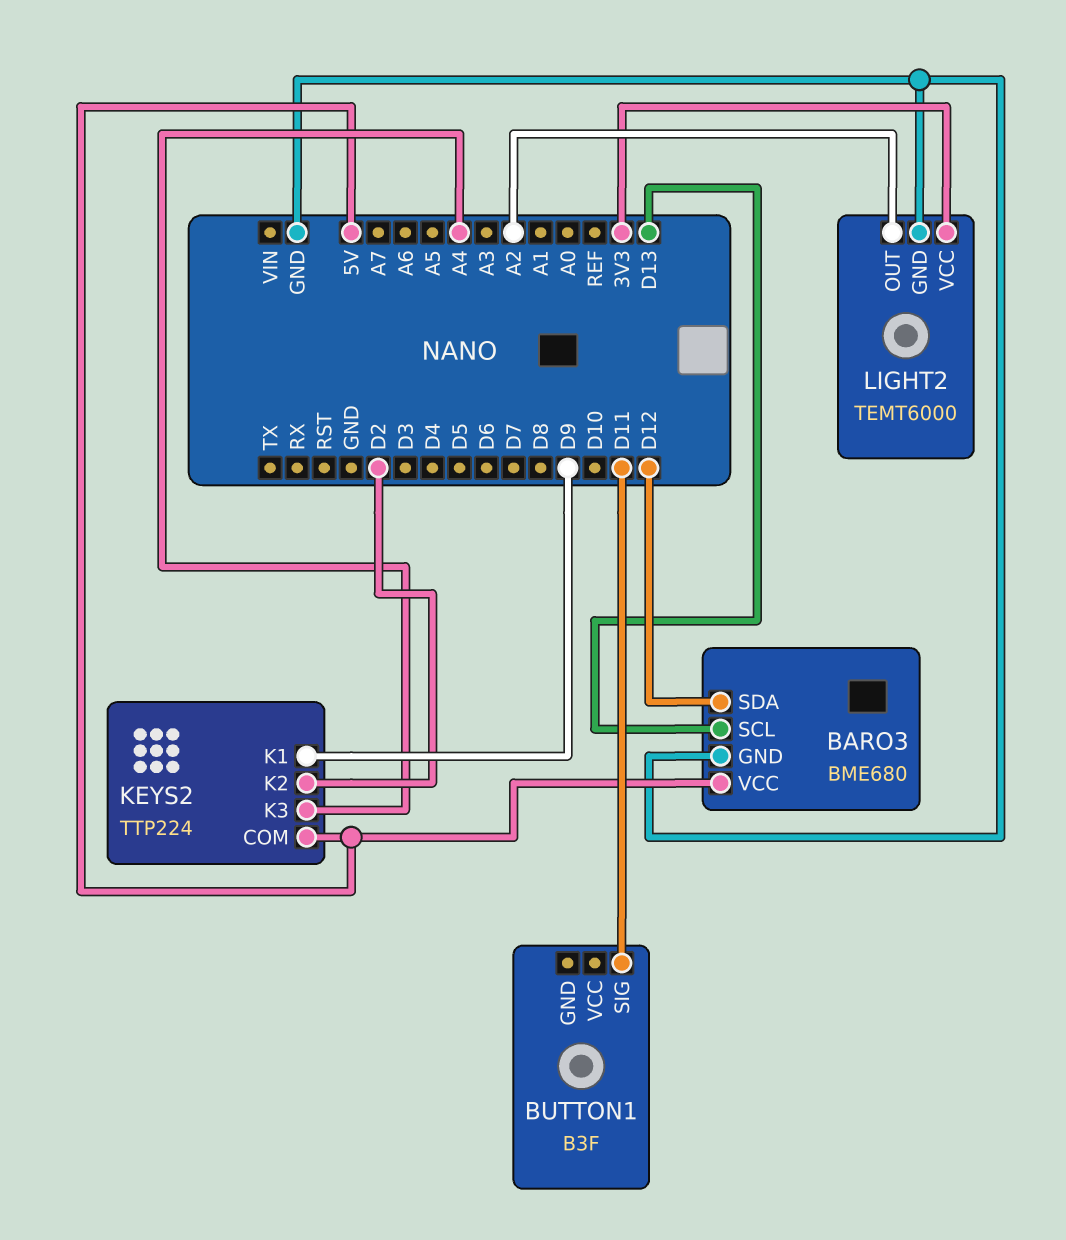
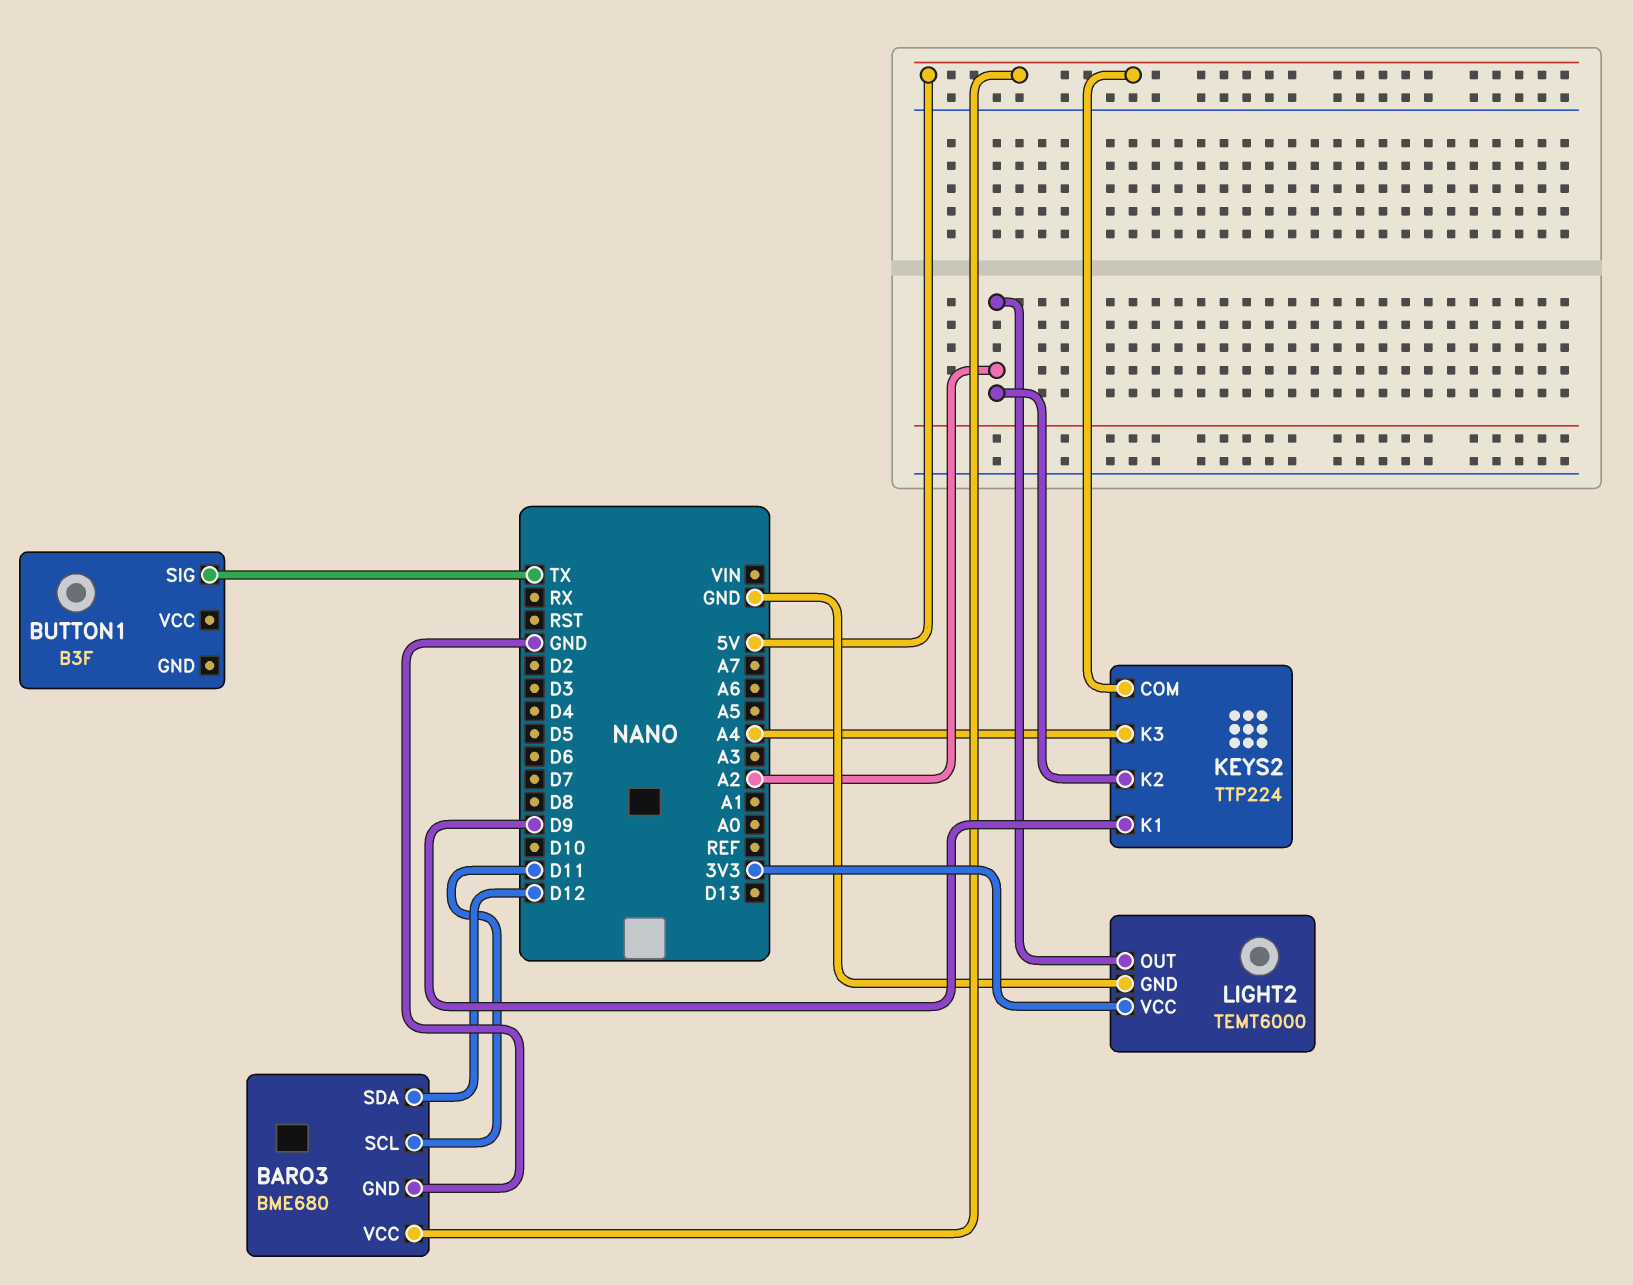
BARO3 pin SCL: D13 -> D11
BUTTON1 pin SIG: D11 -> TX
KEYS2 pin K2: D2 -> A2

